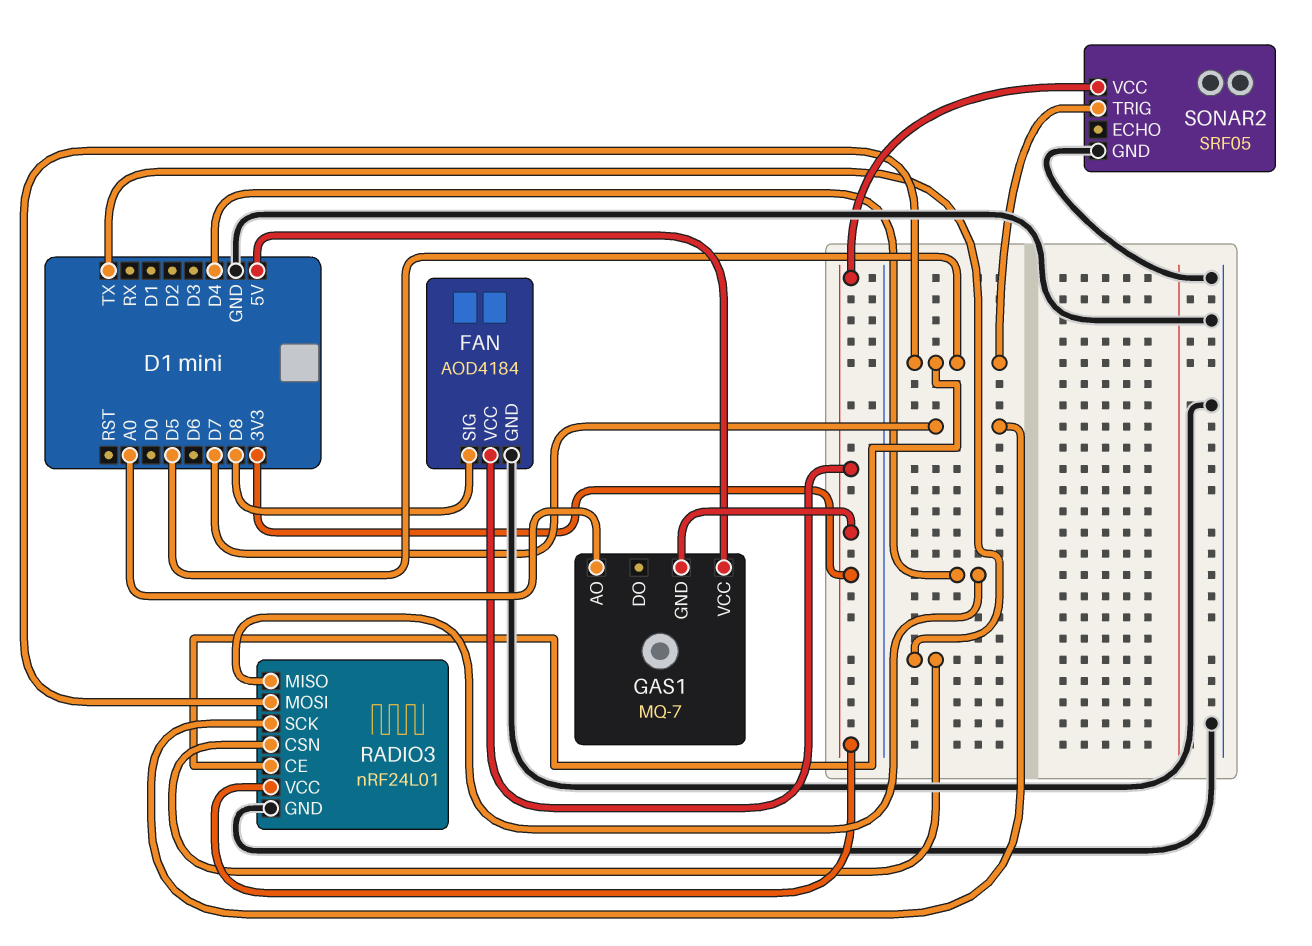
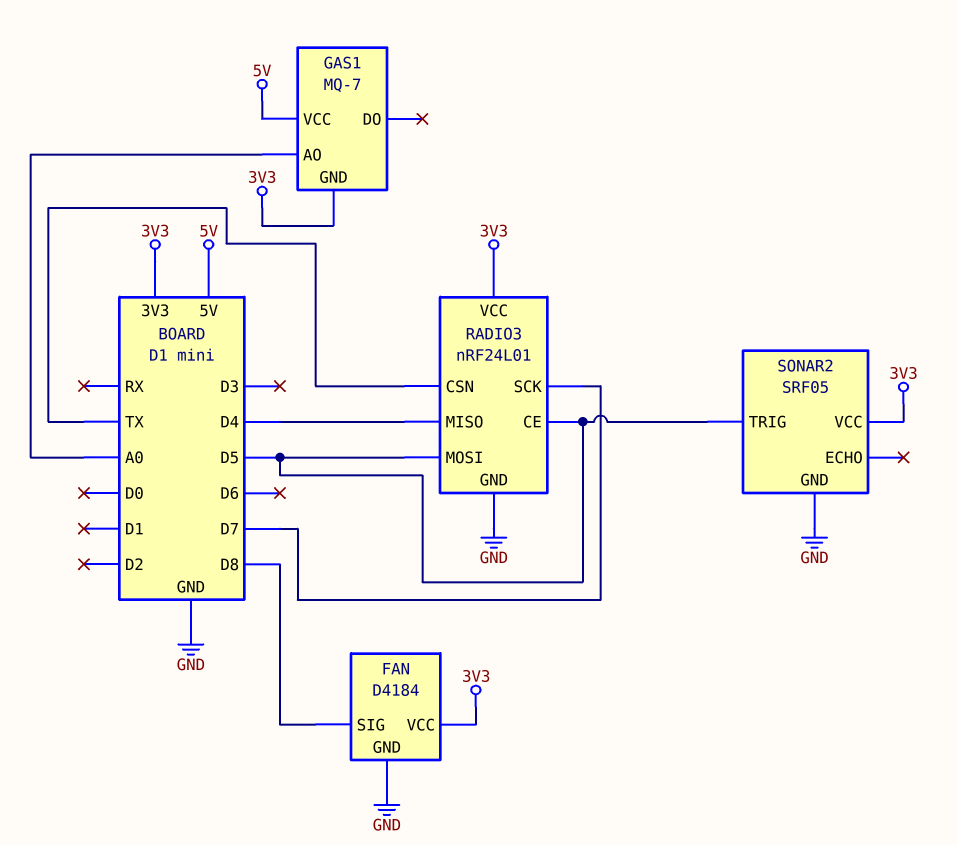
FAN: AOD4184 -> D4184

